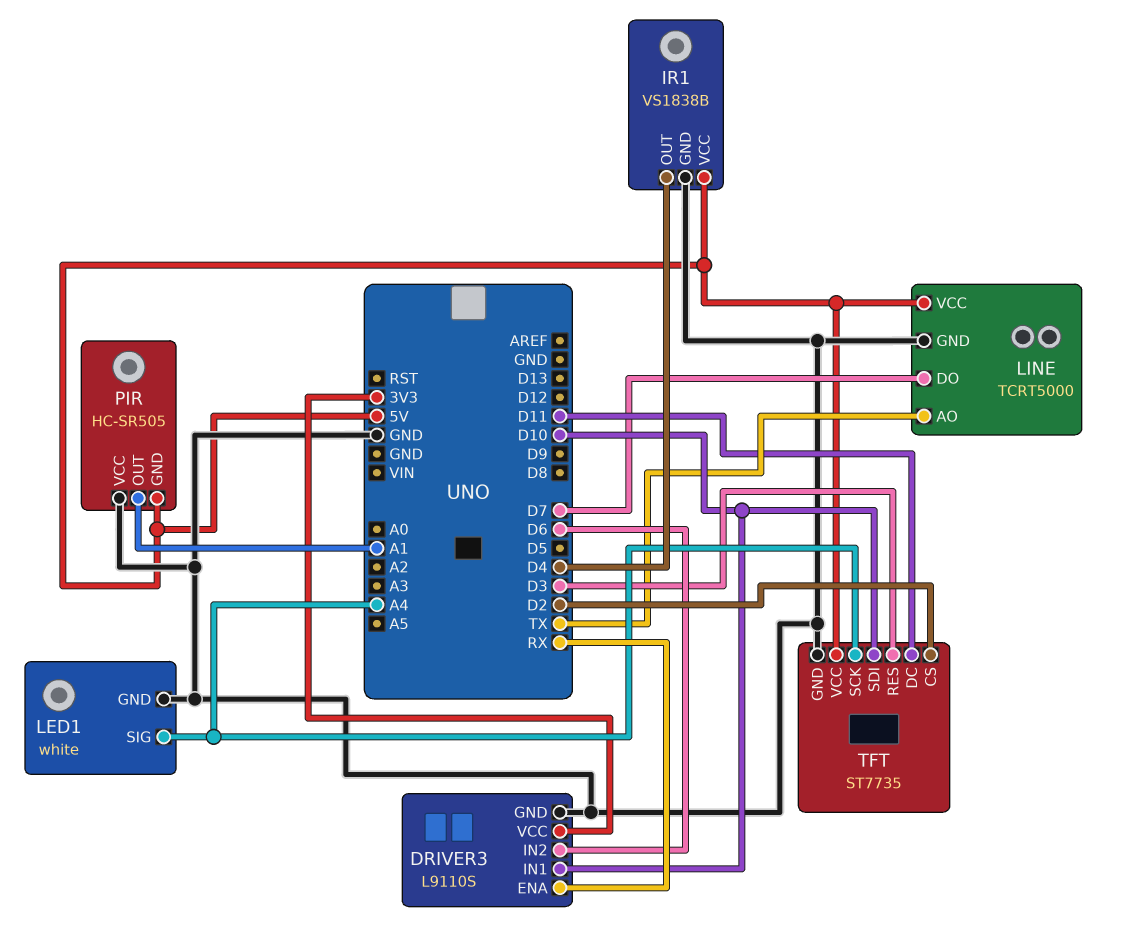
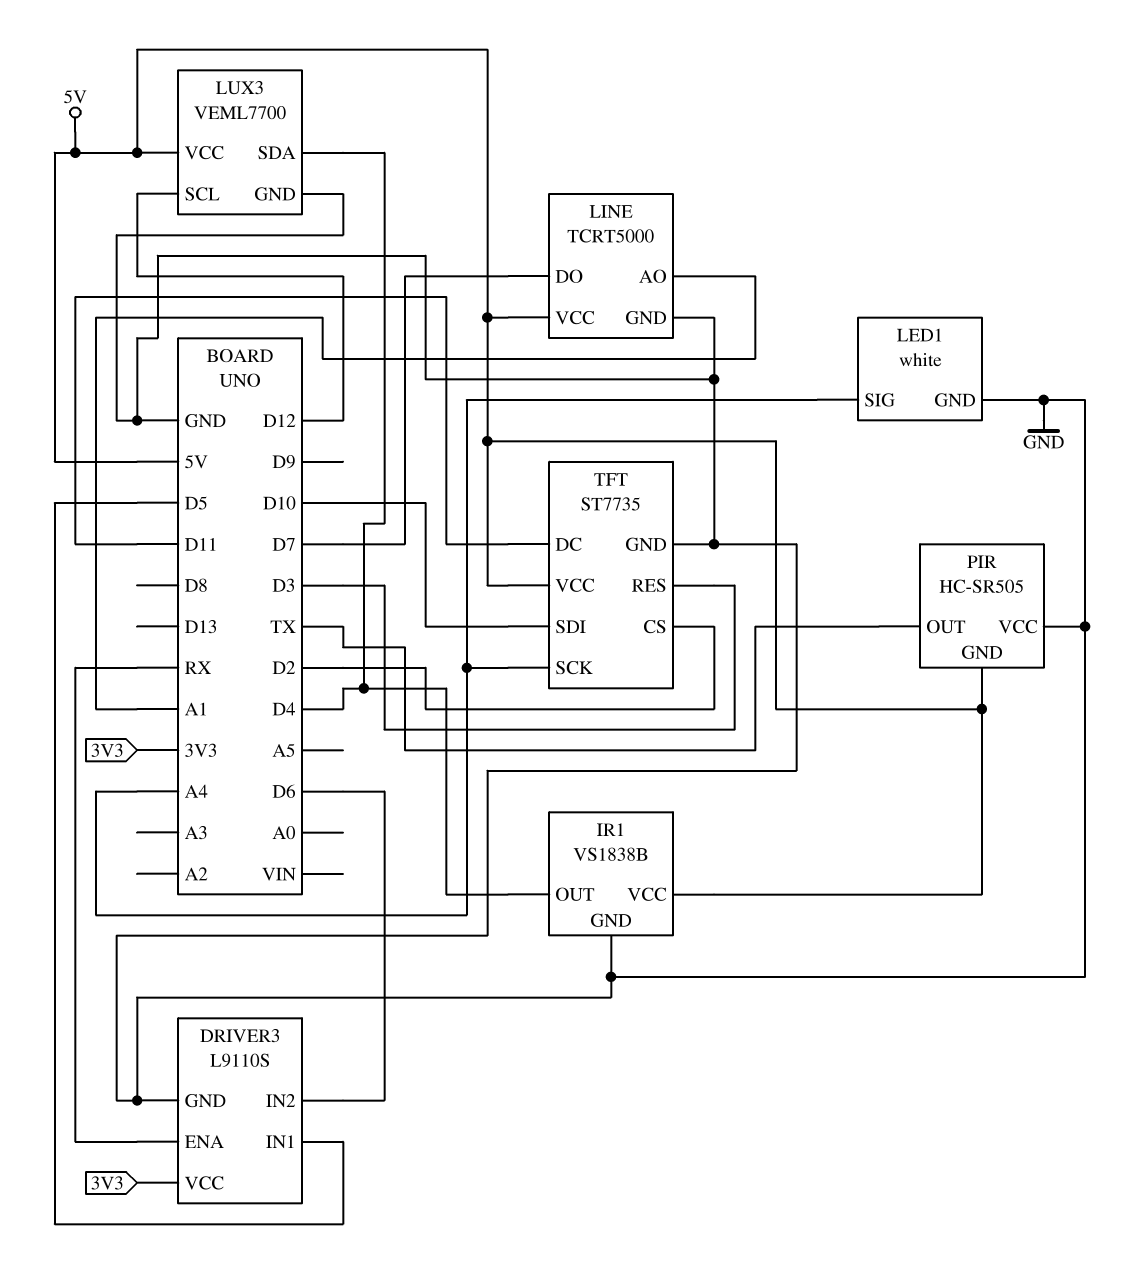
DRIVER3 pin IN1: D10 -> D5
LINE pin AO: TX -> A1
LUX3: none -> VEML7700
LUX3 pin GND: none -> GND
LUX3 pin SCL: none -> D12
LUX3 pin SDA: none -> D4
LUX3 pin VCC: none -> 5V
PIR pin OUT: A1 -> TX

